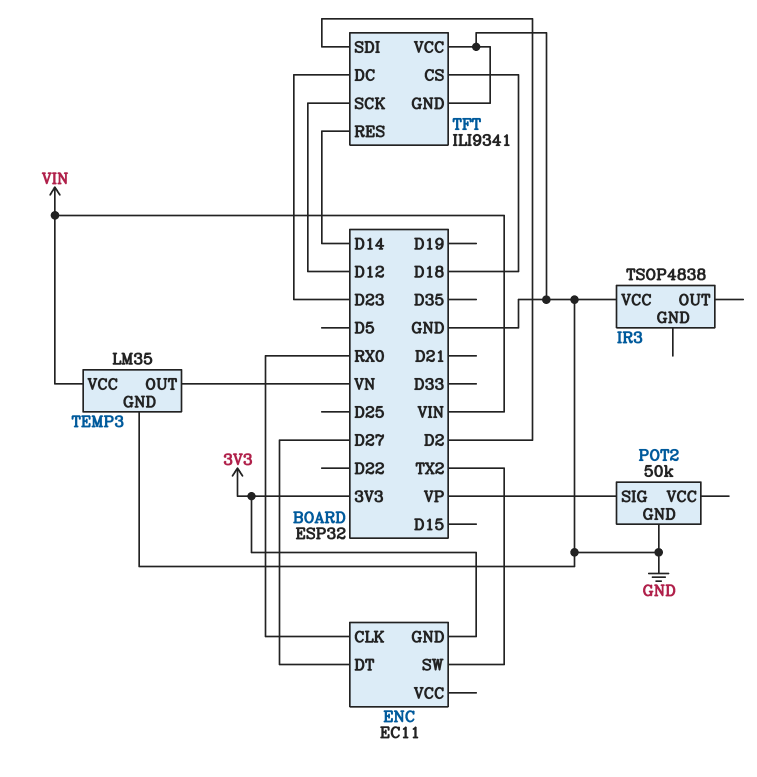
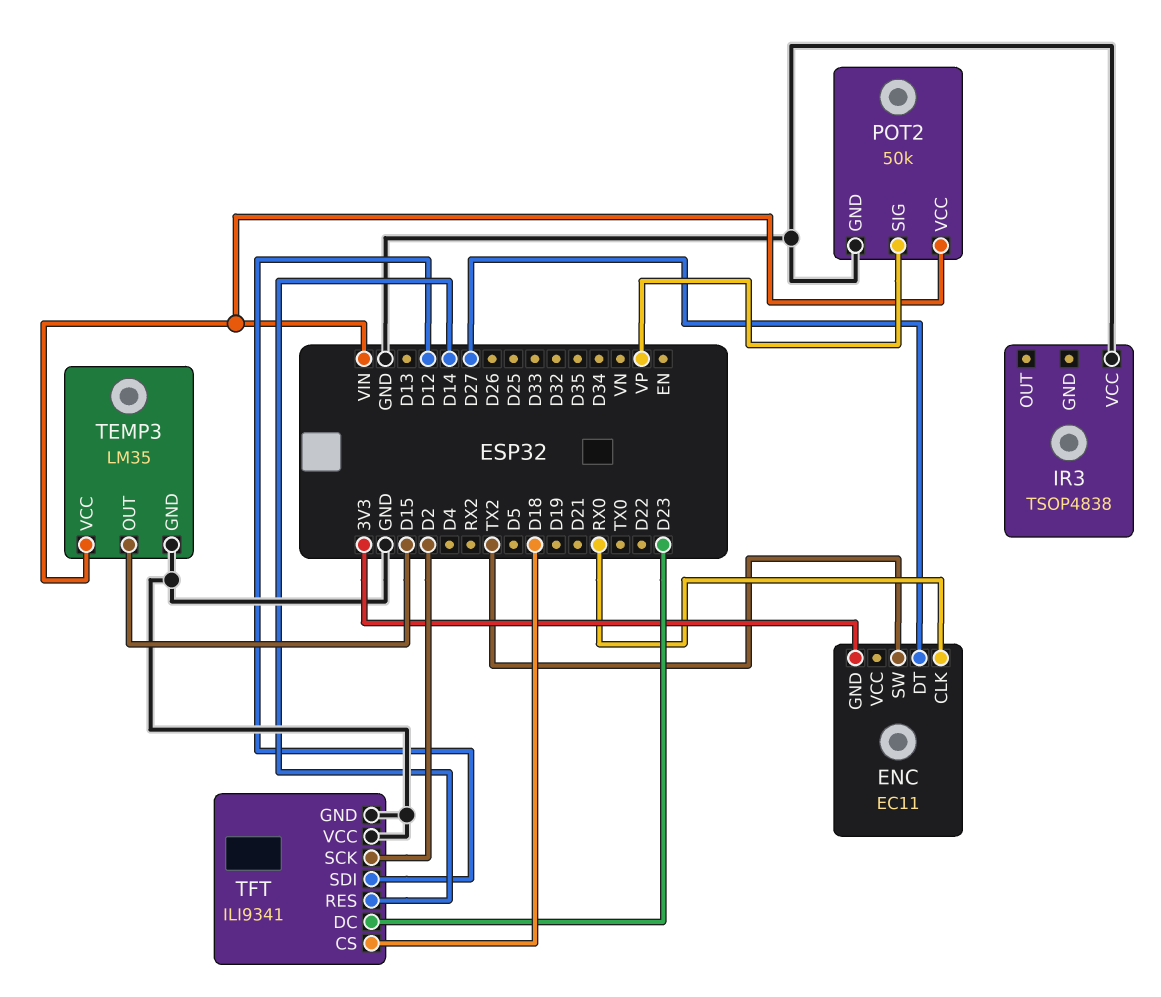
POT2 pin VCC: none -> VIN
TEMP3 pin OUT: VN -> D15
TFT pin SCK: D12 -> D2
TFT pin SDI: D2 -> D12

